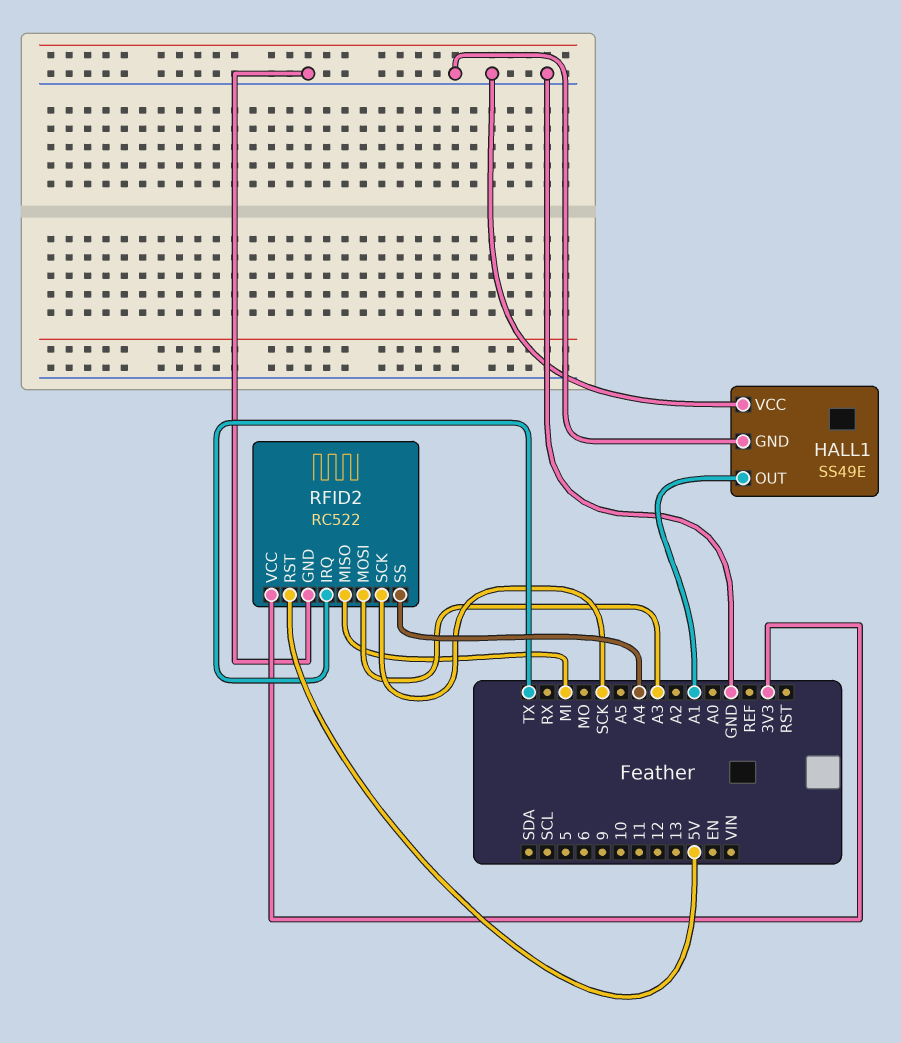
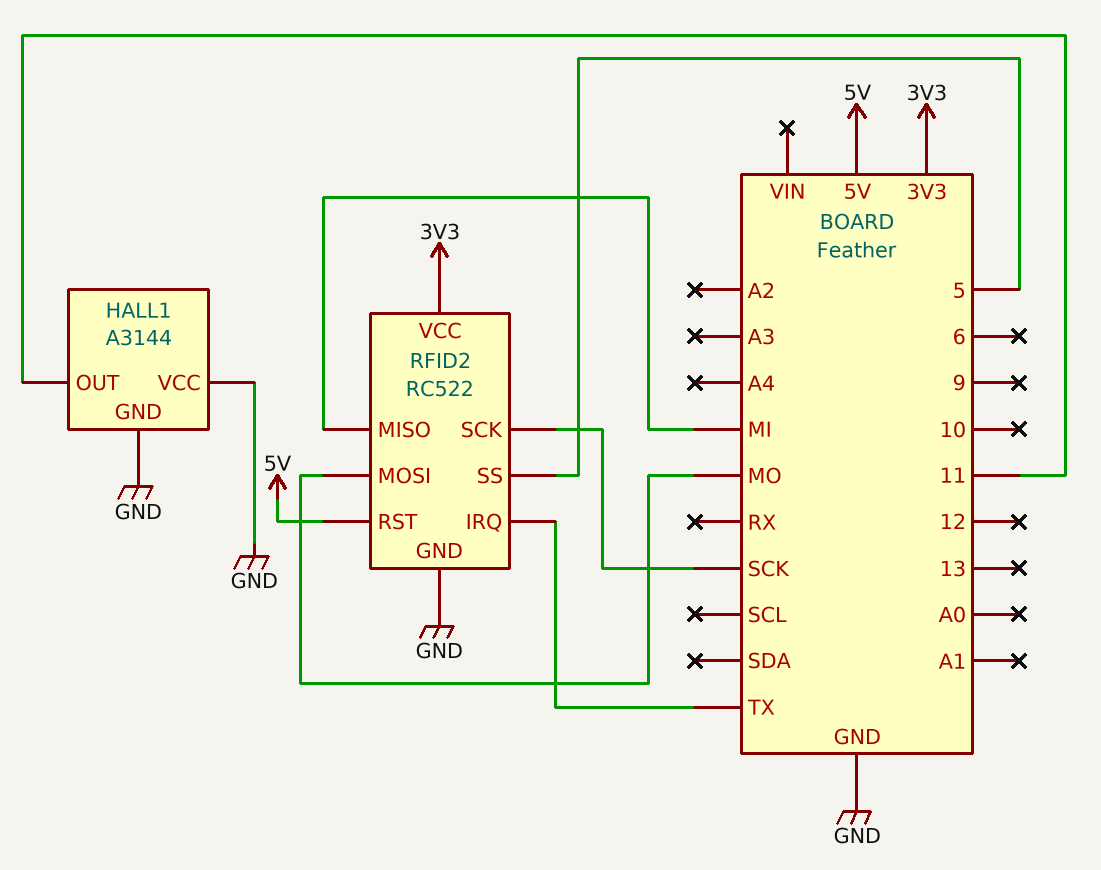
HALL1: SS49E -> A3144
HALL1 pin OUT: A1 -> 11
RFID2 pin MOSI: A3 -> MO
RFID2 pin SS: A4 -> 5

